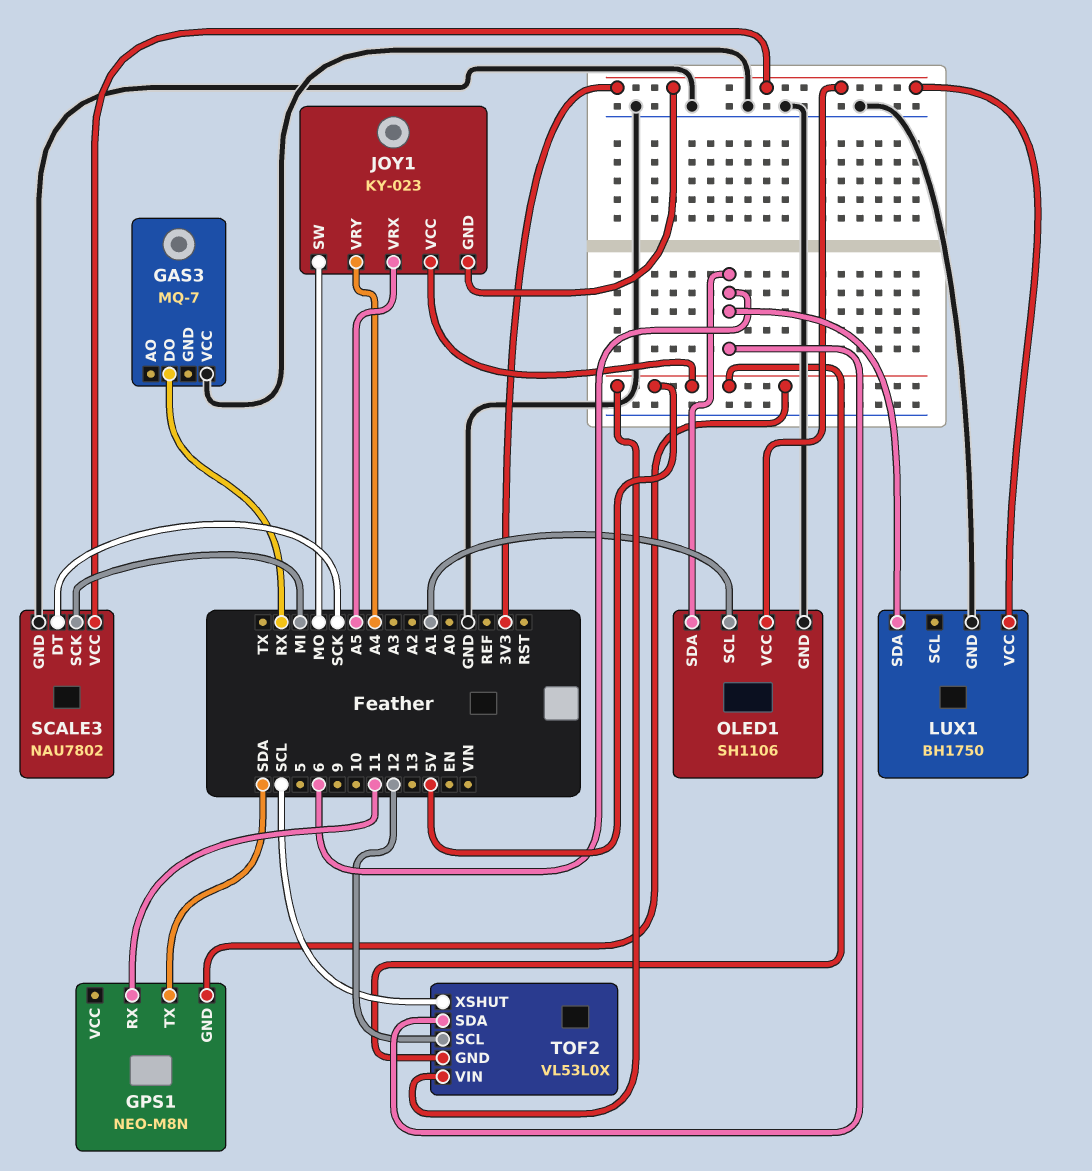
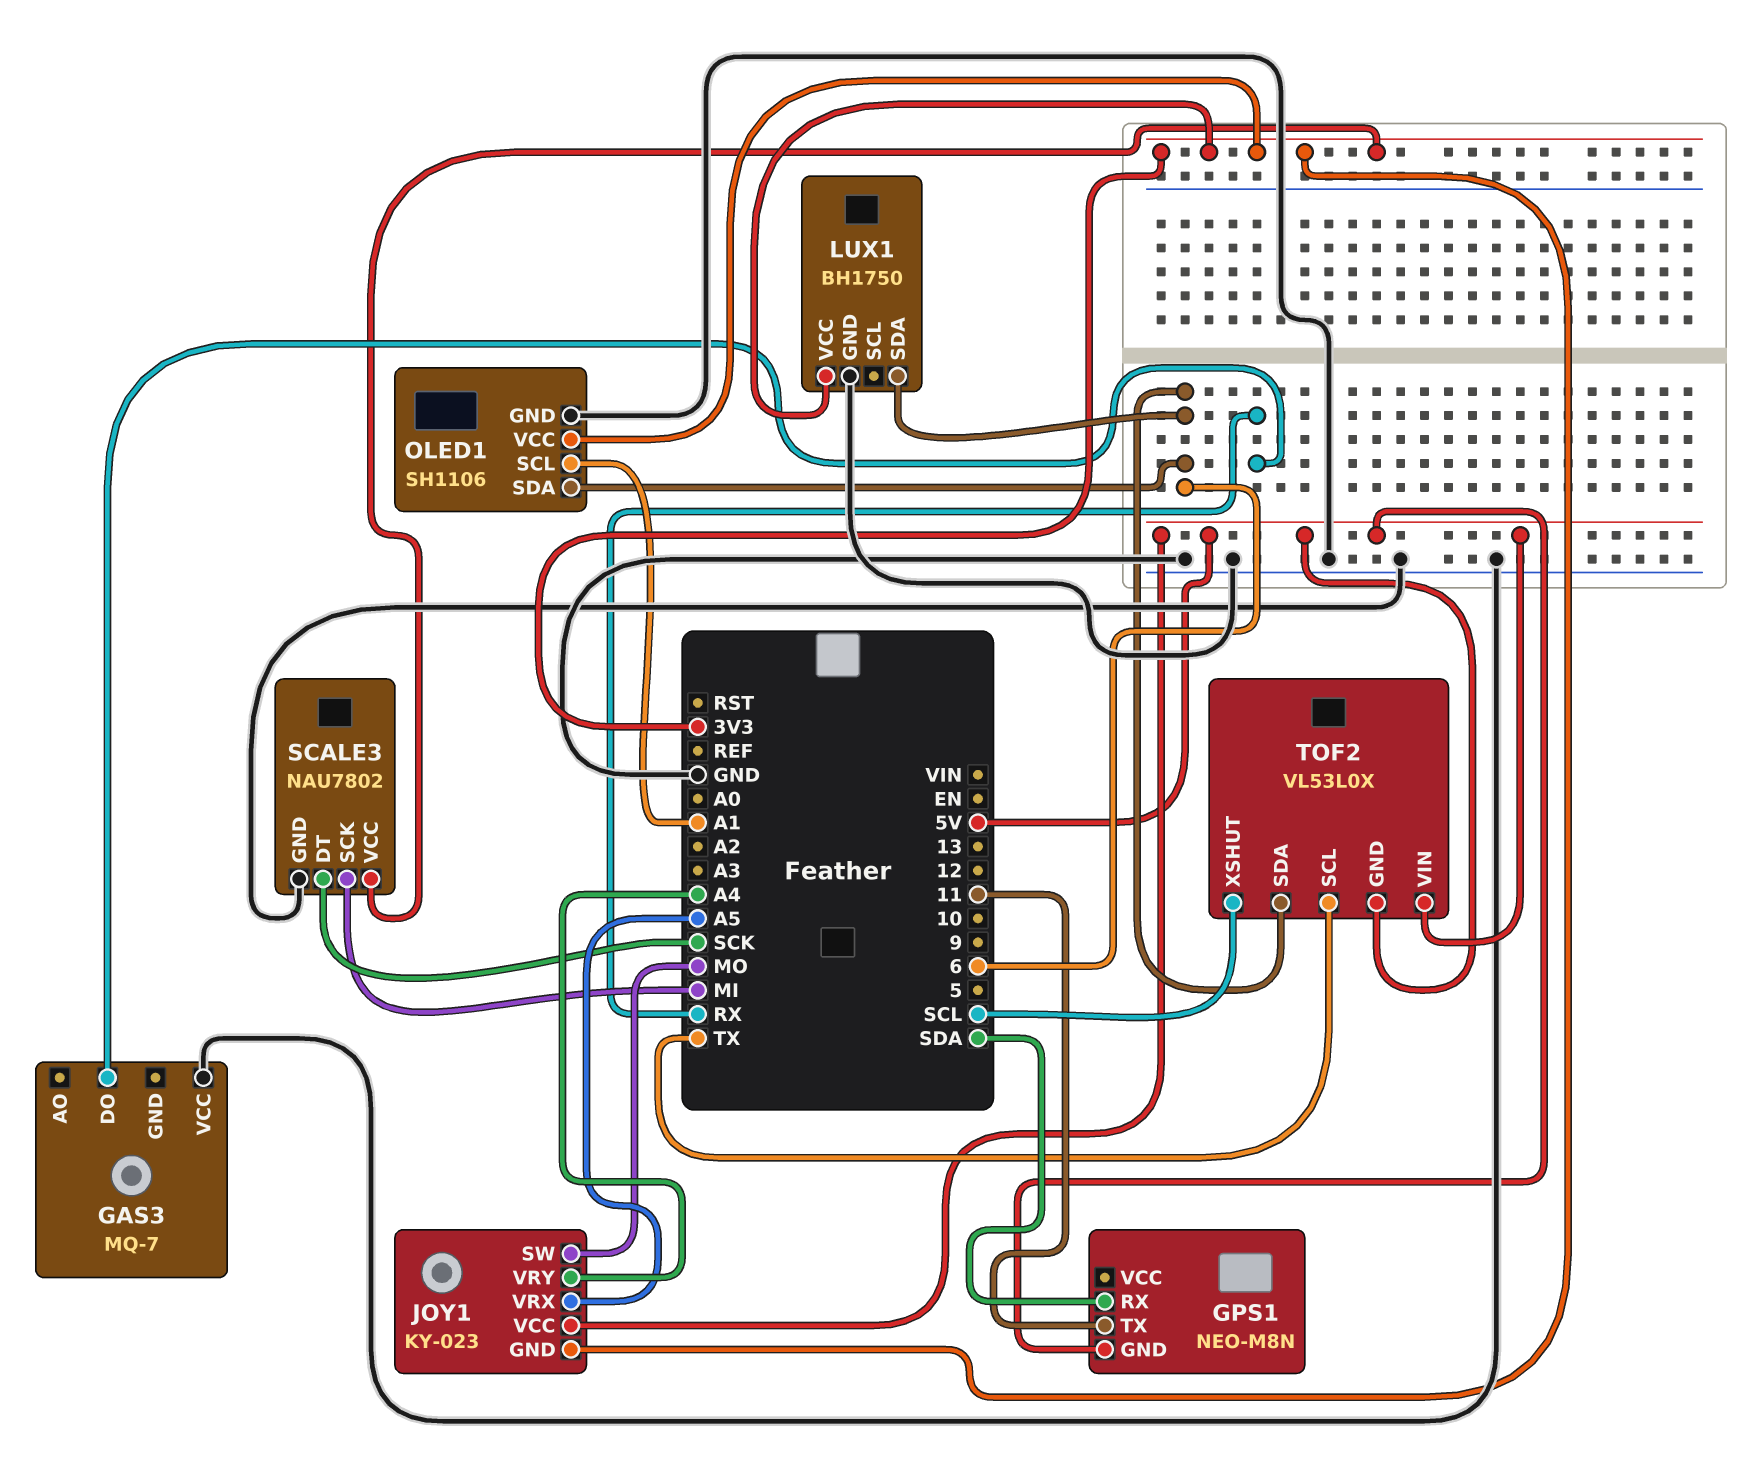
GPS1 pin RX: 11 -> SDA
GPS1 pin TX: SDA -> 11
TOF2 pin SCL: 12 -> TX

